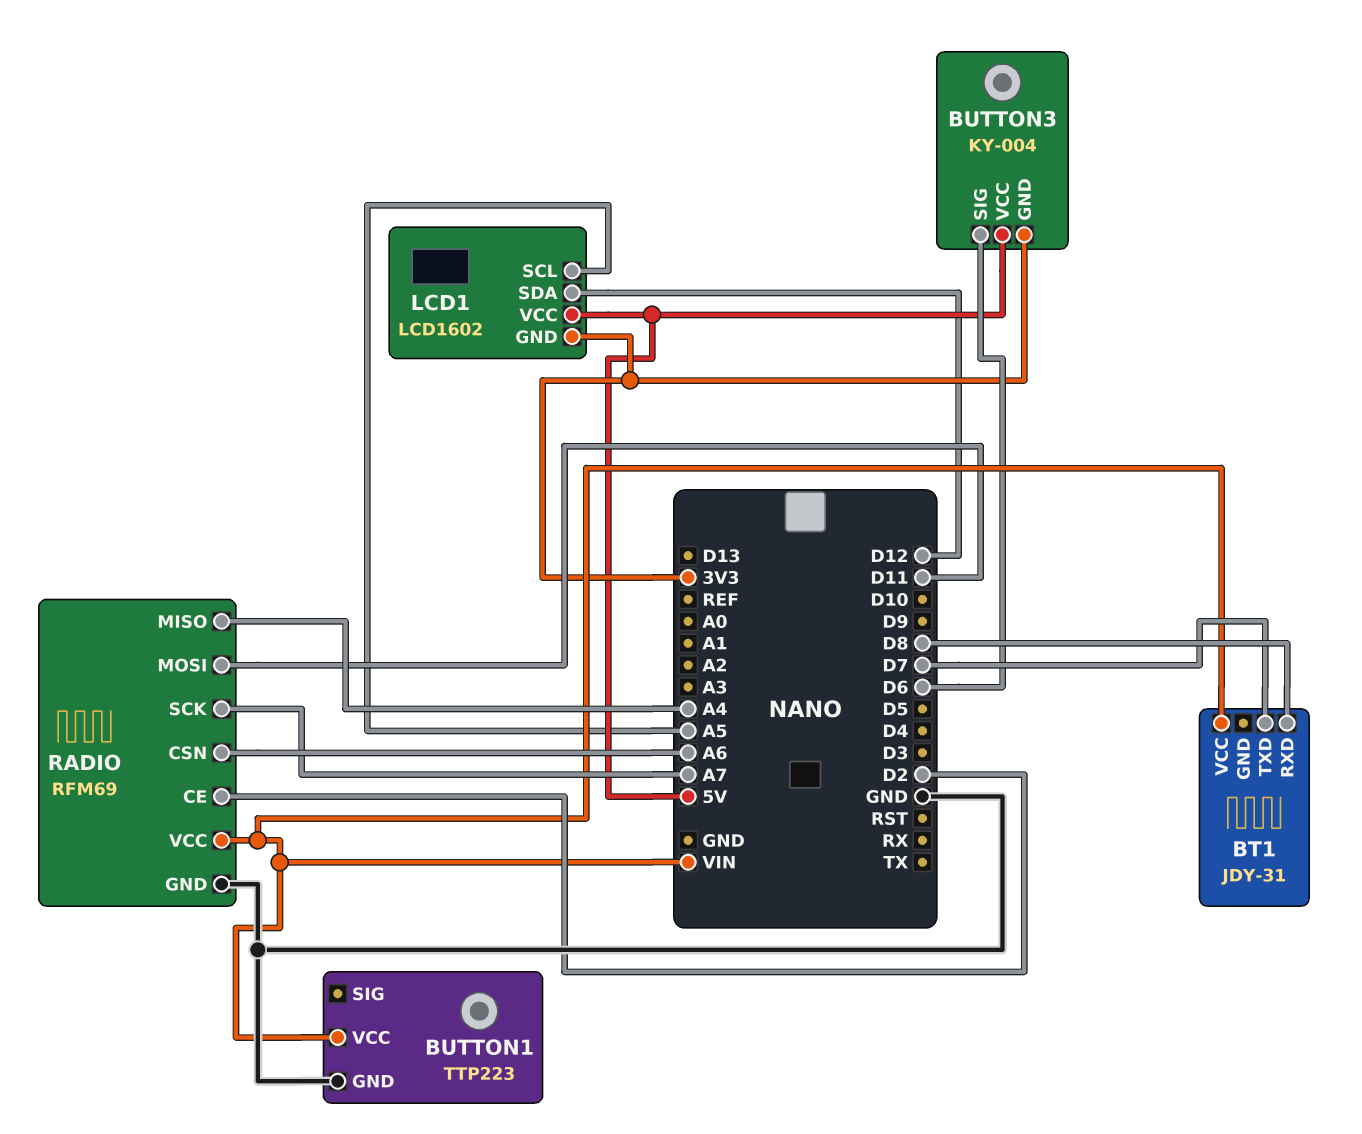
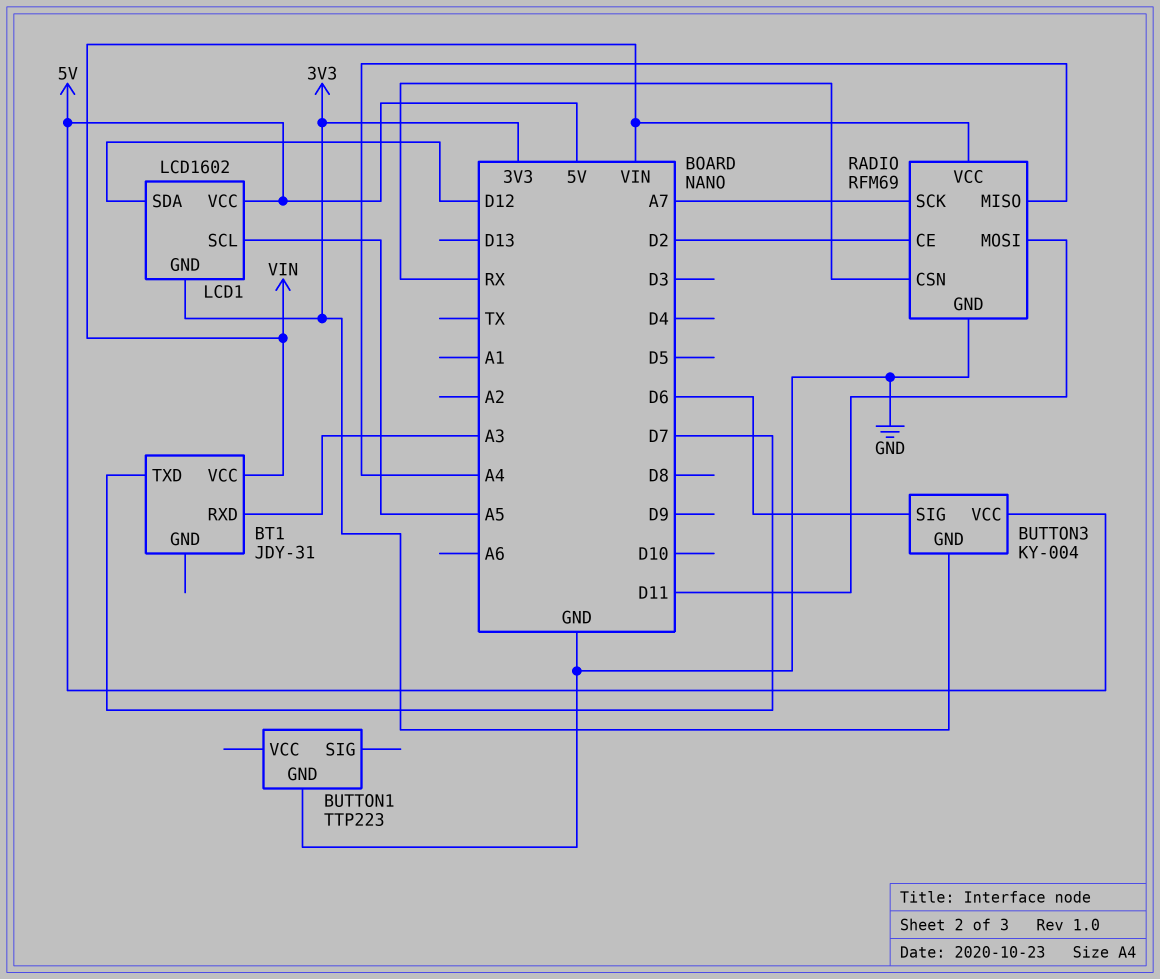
BT1 pin RXD: D8 -> A3
BUTTON1 pin VCC: VIN -> none
RADIO pin CSN: A6 -> RX

